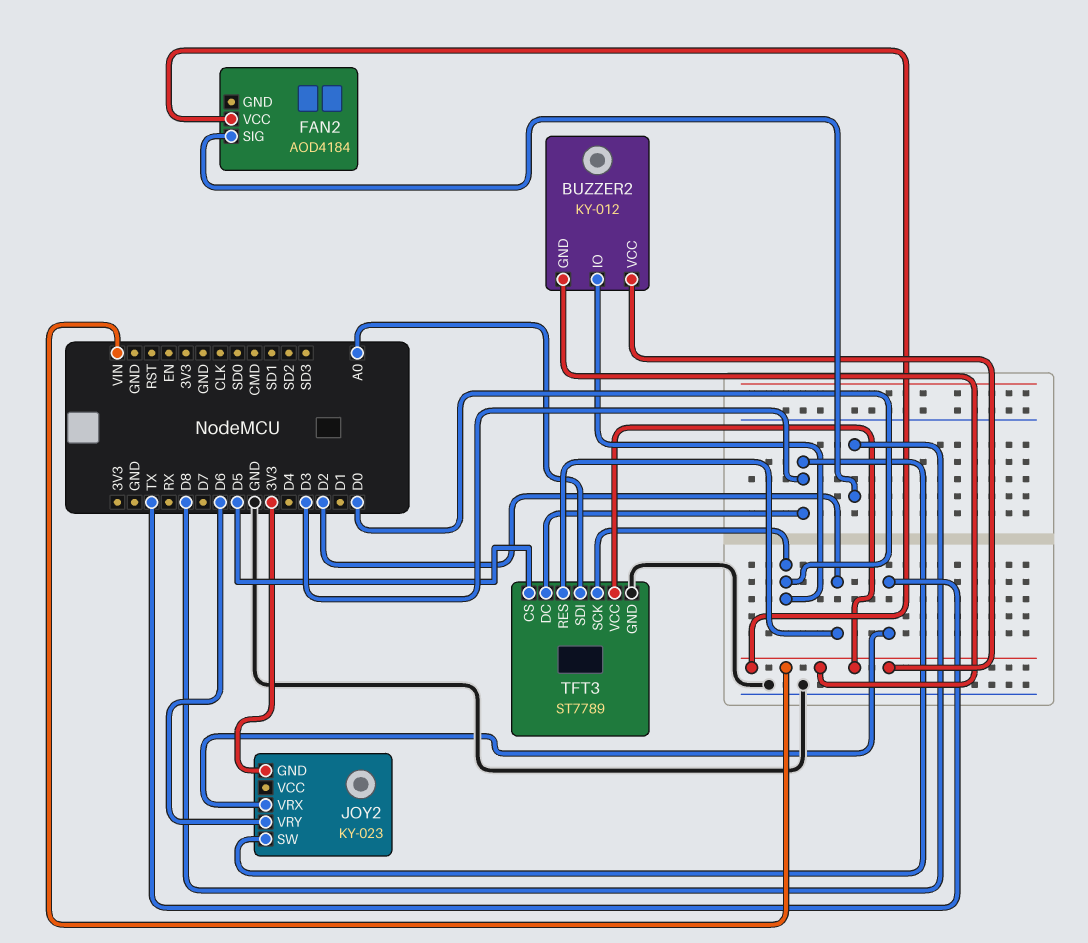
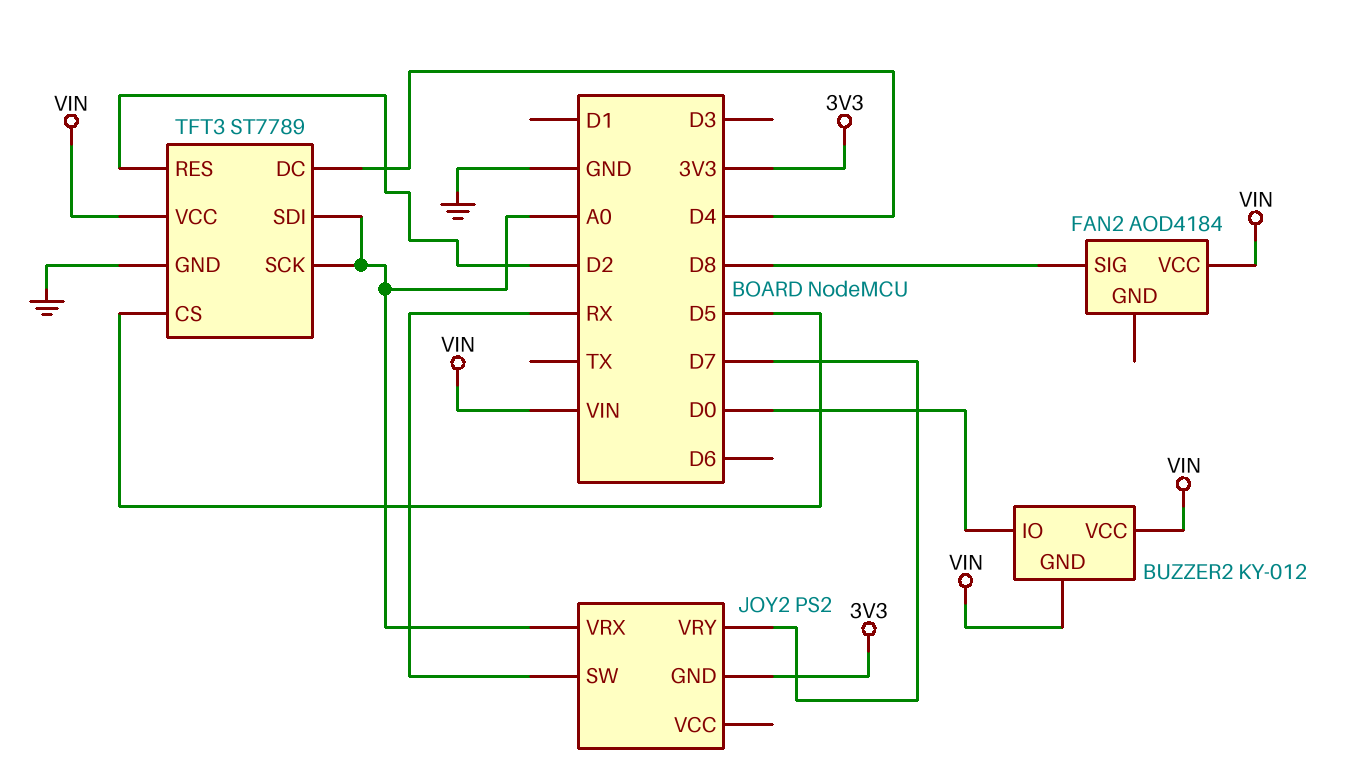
JOY2: KY-023 -> PS2
JOY2 pin SW: D3 -> RX
JOY2 pin VRX: TX -> A0
JOY2 pin VRY: D6 -> D7
TFT3 pin DC: D3 -> D4
TFT3 pin SCK: D0 -> A0

